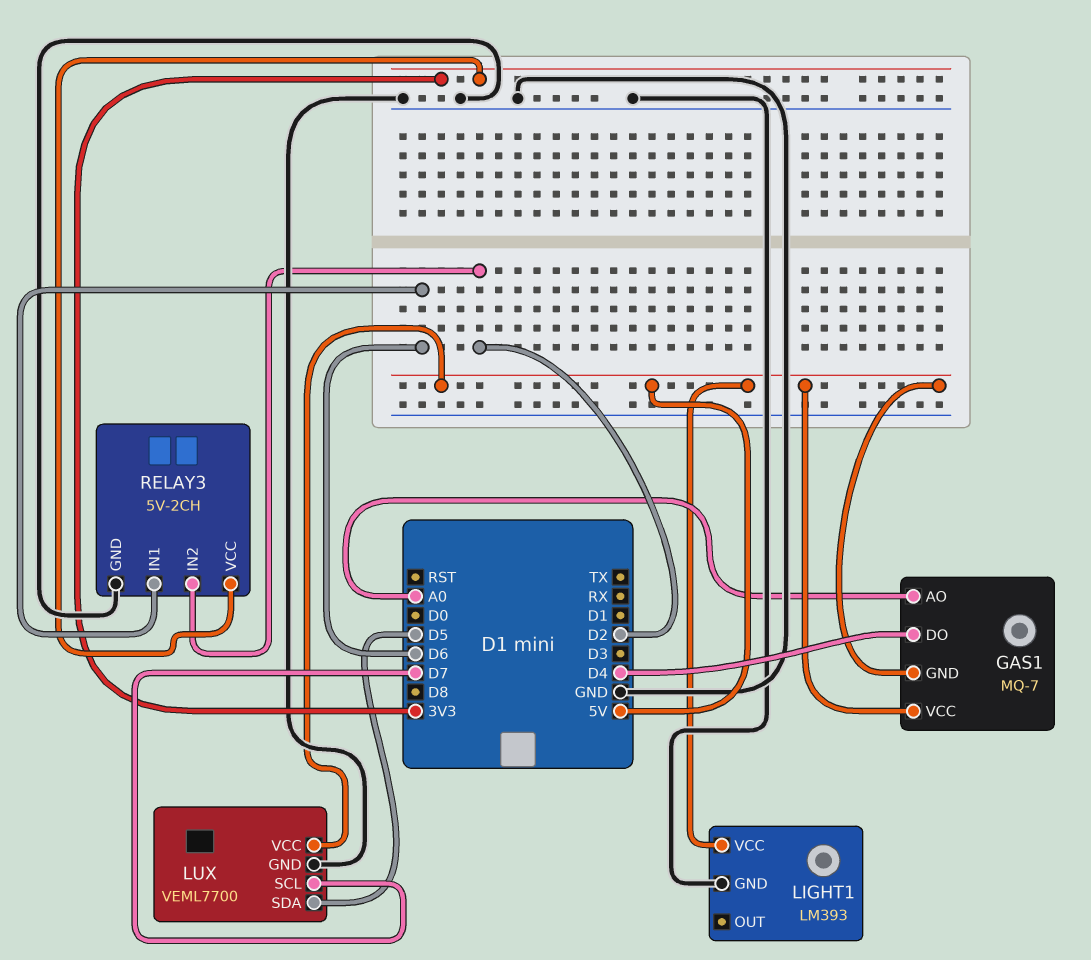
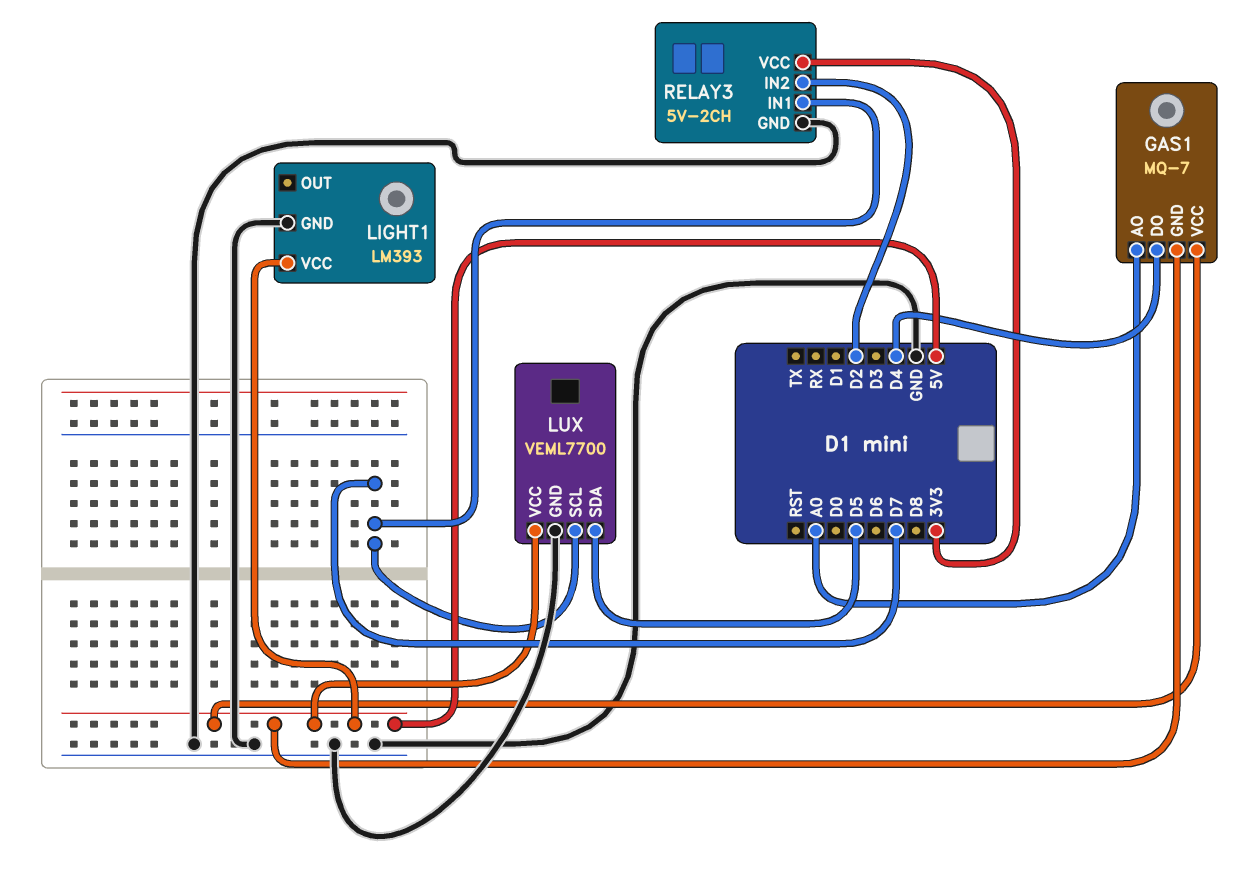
RELAY3 pin IN1: D6 -> D7

